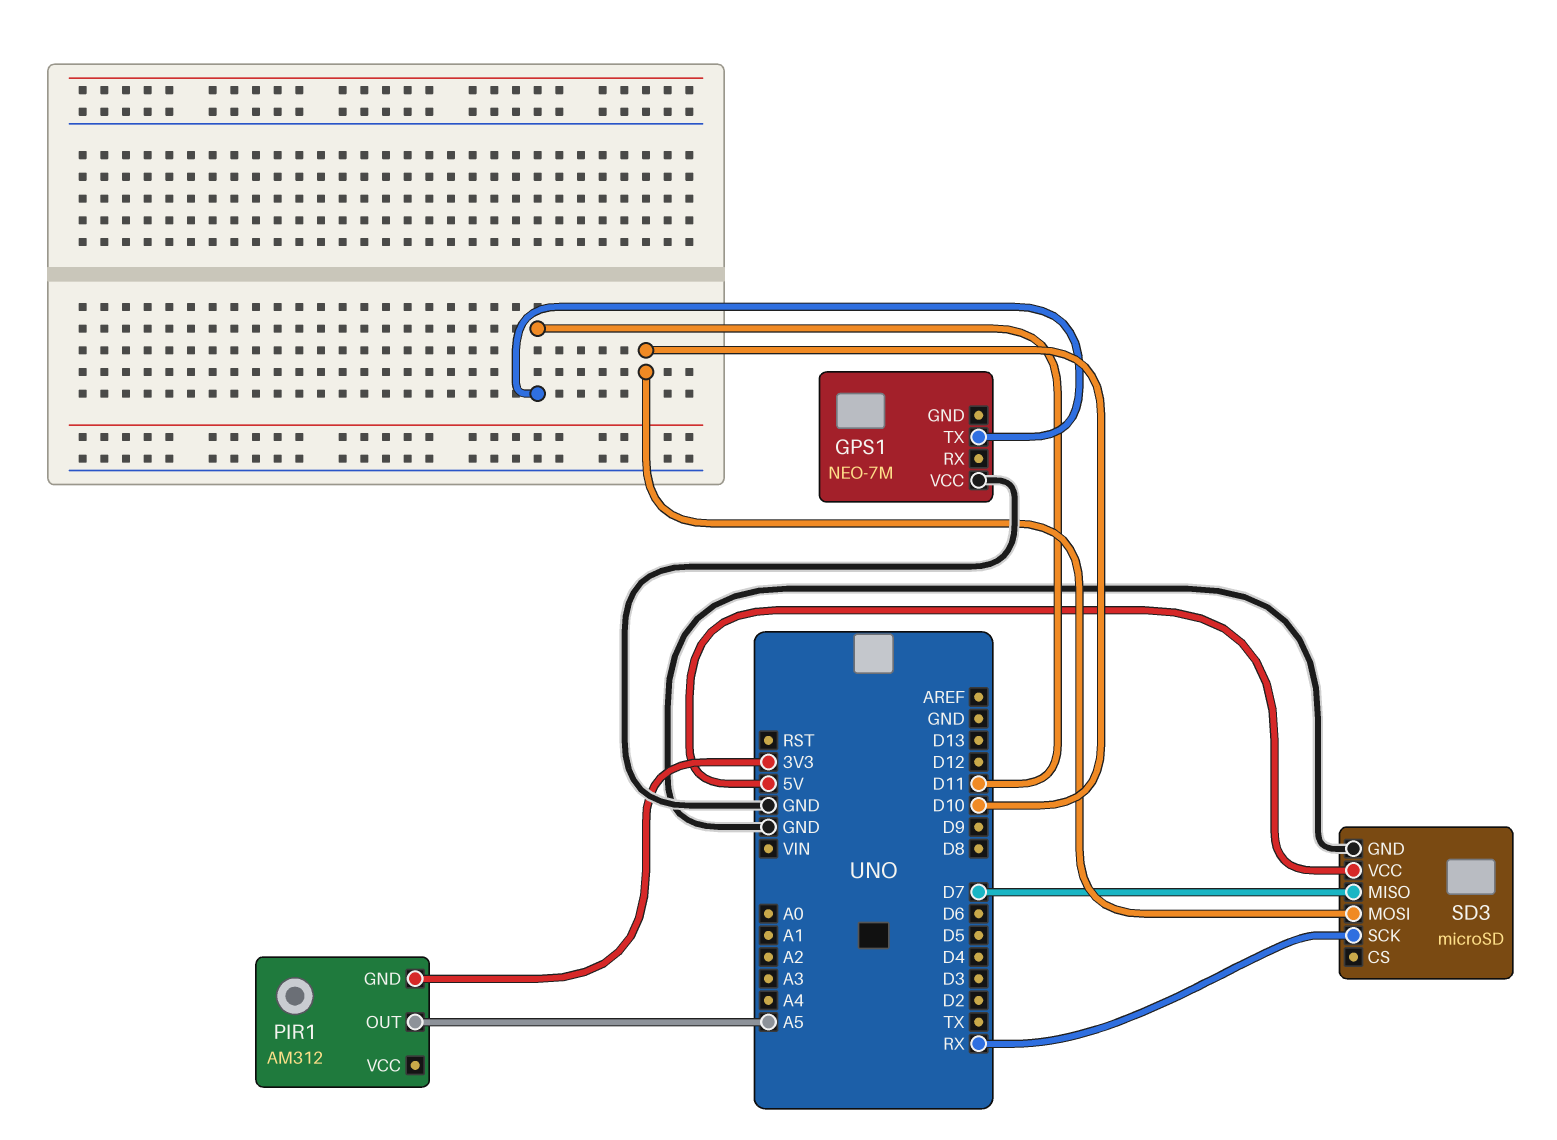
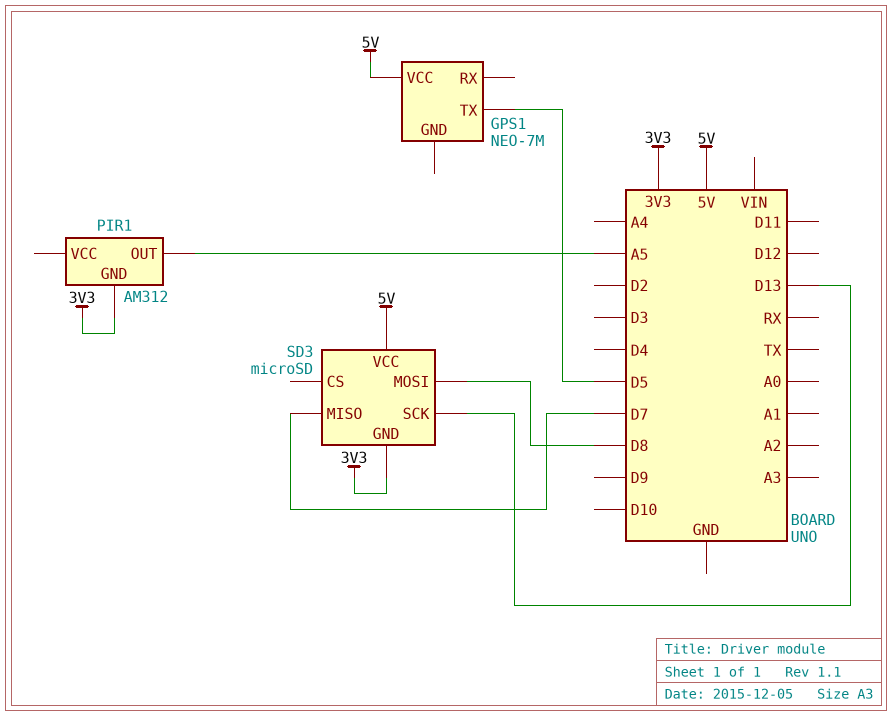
GPS1 pin TX: D11 -> D5
GPS1 pin VCC: GND -> 5V
SD3 pin GND: GND -> 3V3
SD3 pin MOSI: D10 -> D8
SD3 pin SCK: RX -> D13

